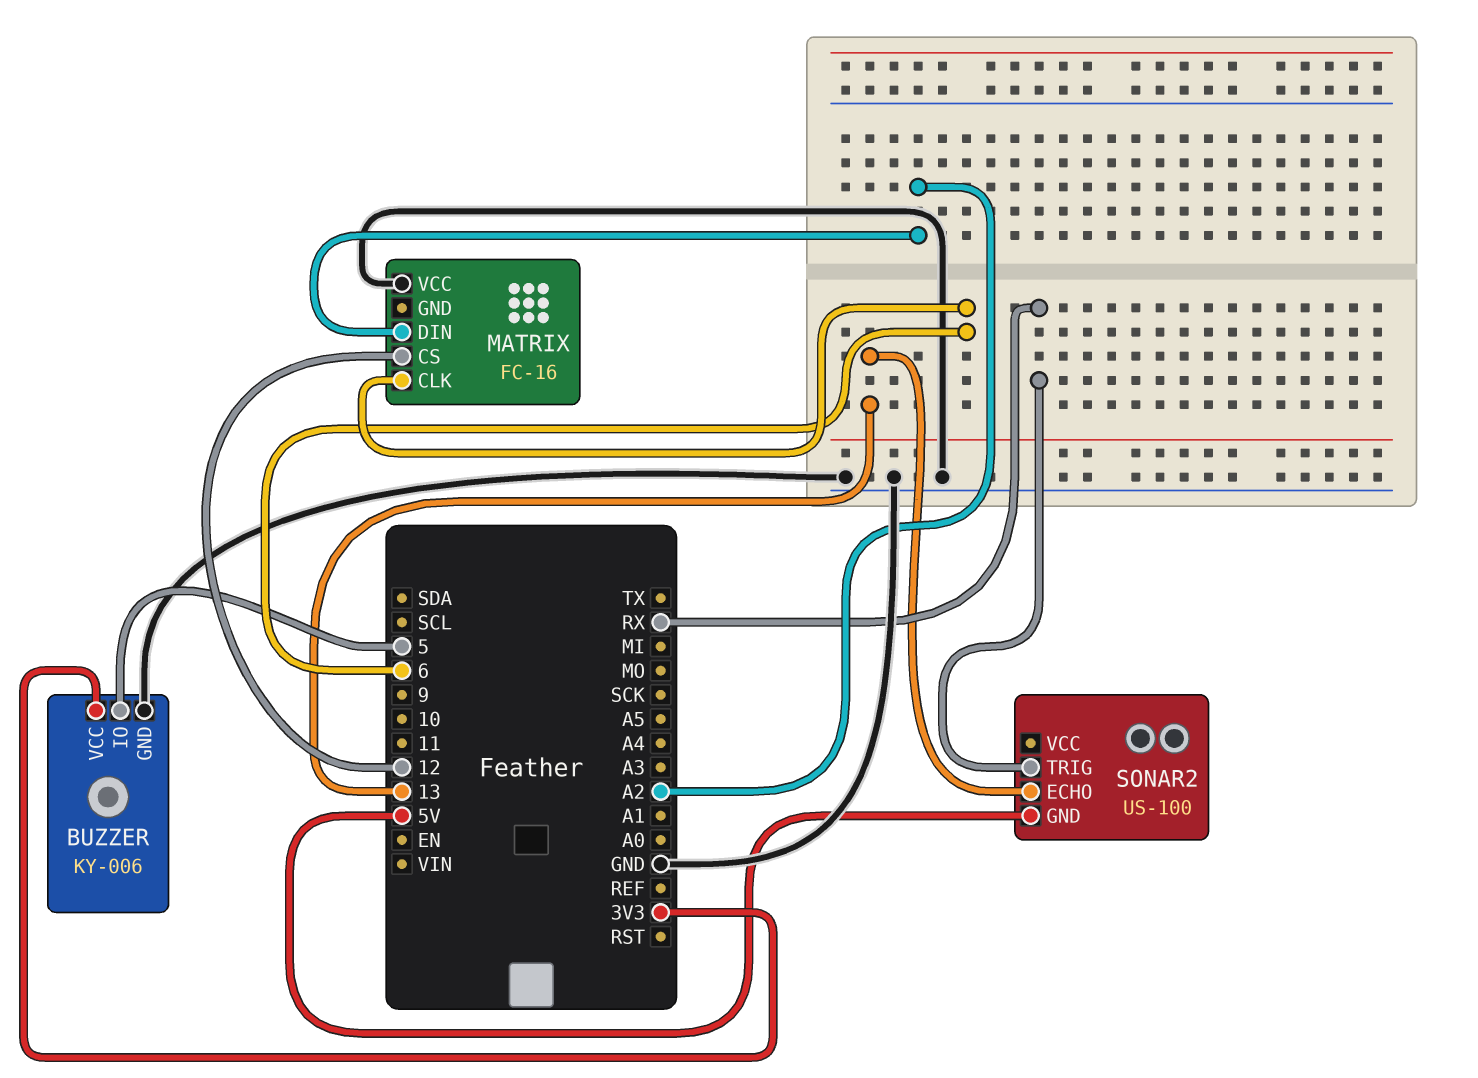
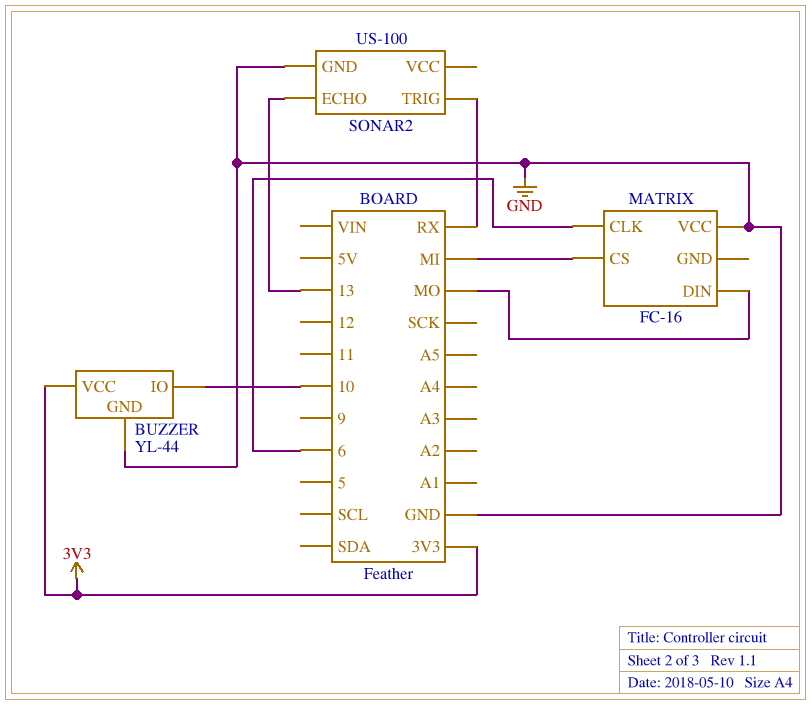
BUZZER: KY-006 -> YL-44
BUZZER pin IO: 5 -> 10
MATRIX pin CS: 12 -> MI
MATRIX pin DIN: A2 -> MO
SONAR2 pin GND: 5V -> GND

